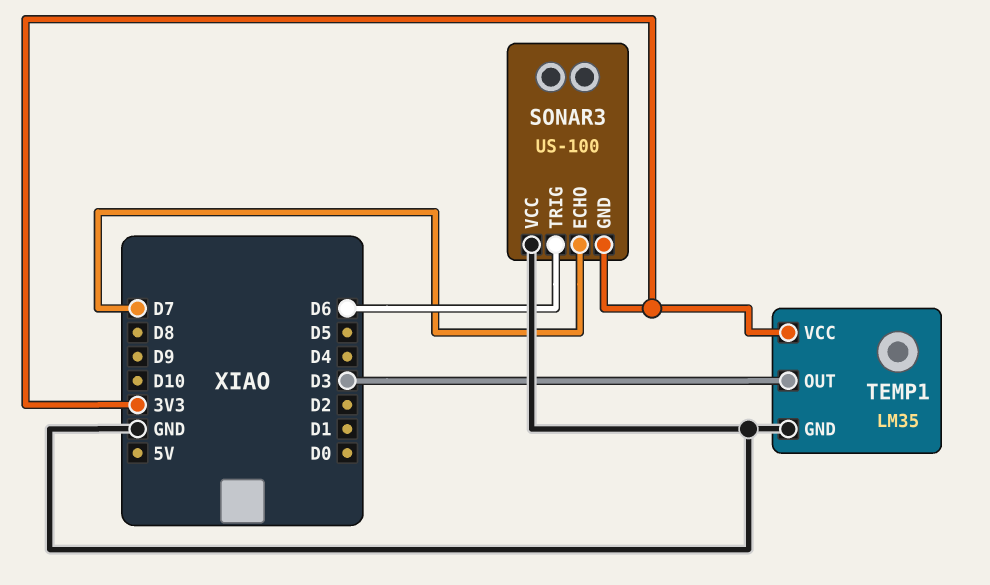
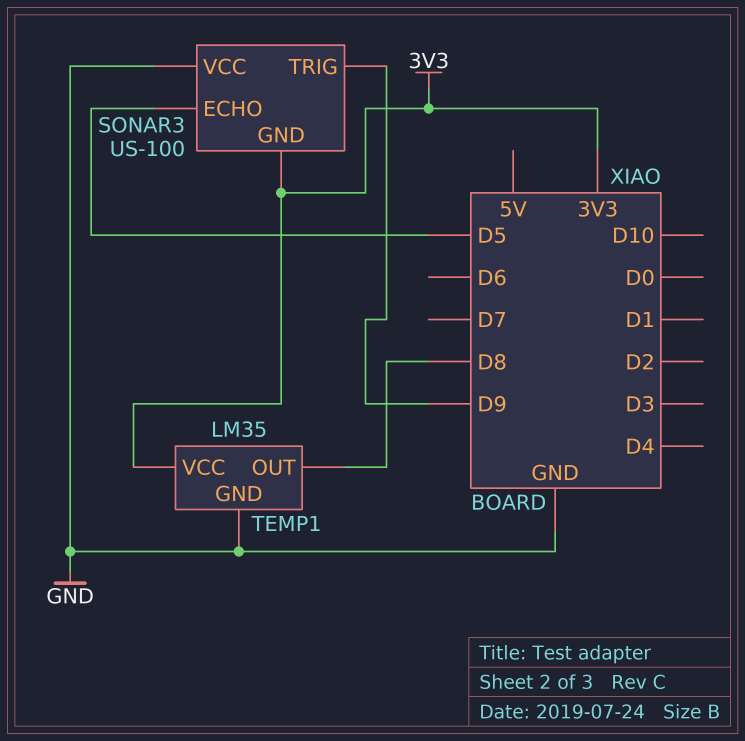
SONAR3 pin ECHO: D7 -> D5
SONAR3 pin TRIG: D6 -> D9
TEMP1 pin OUT: D3 -> D8

